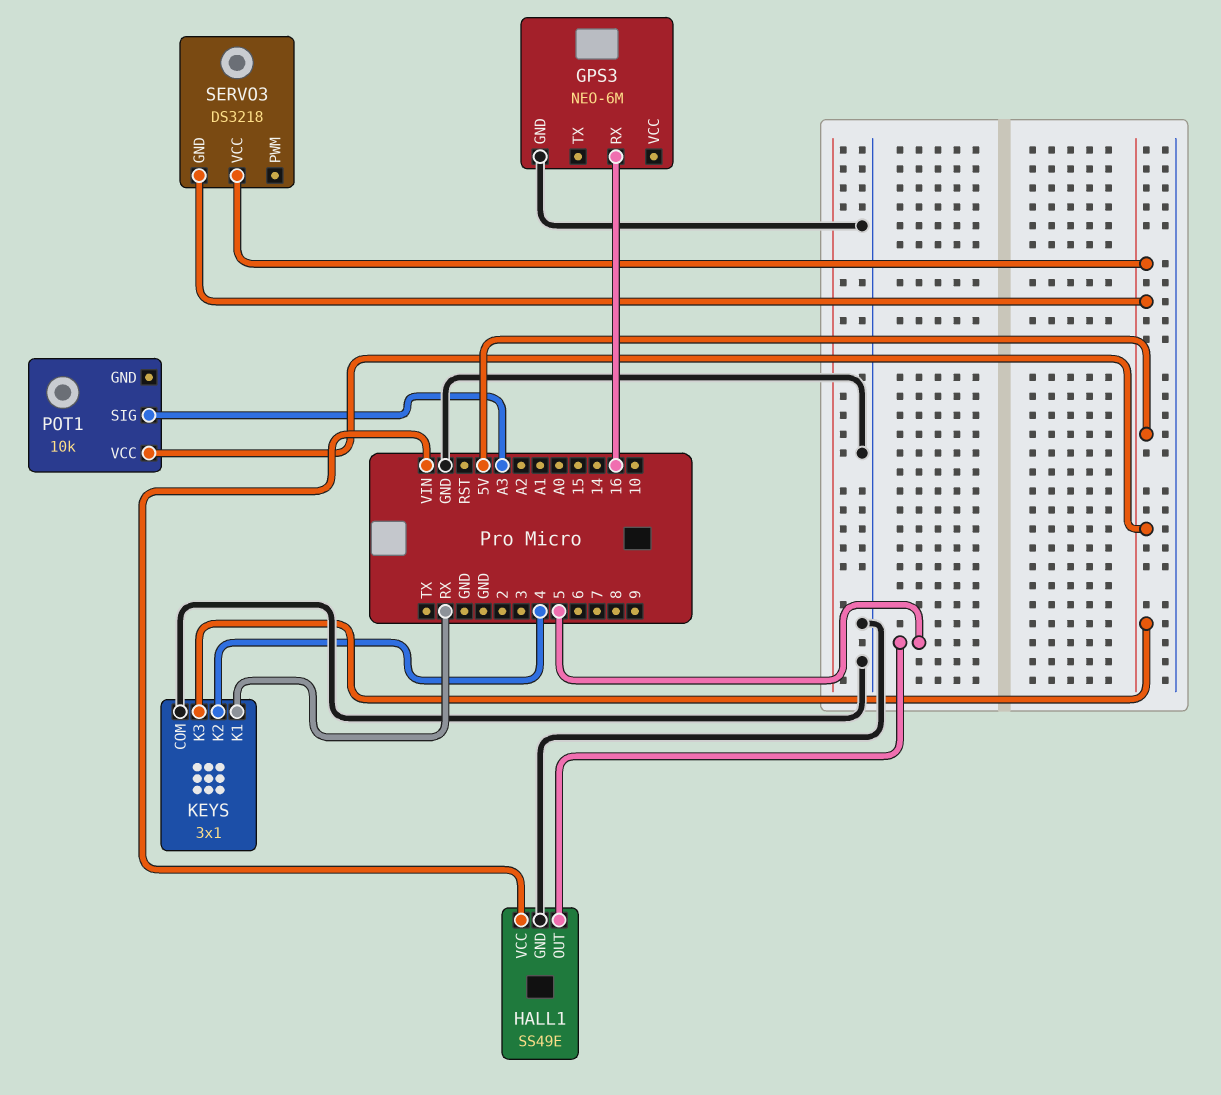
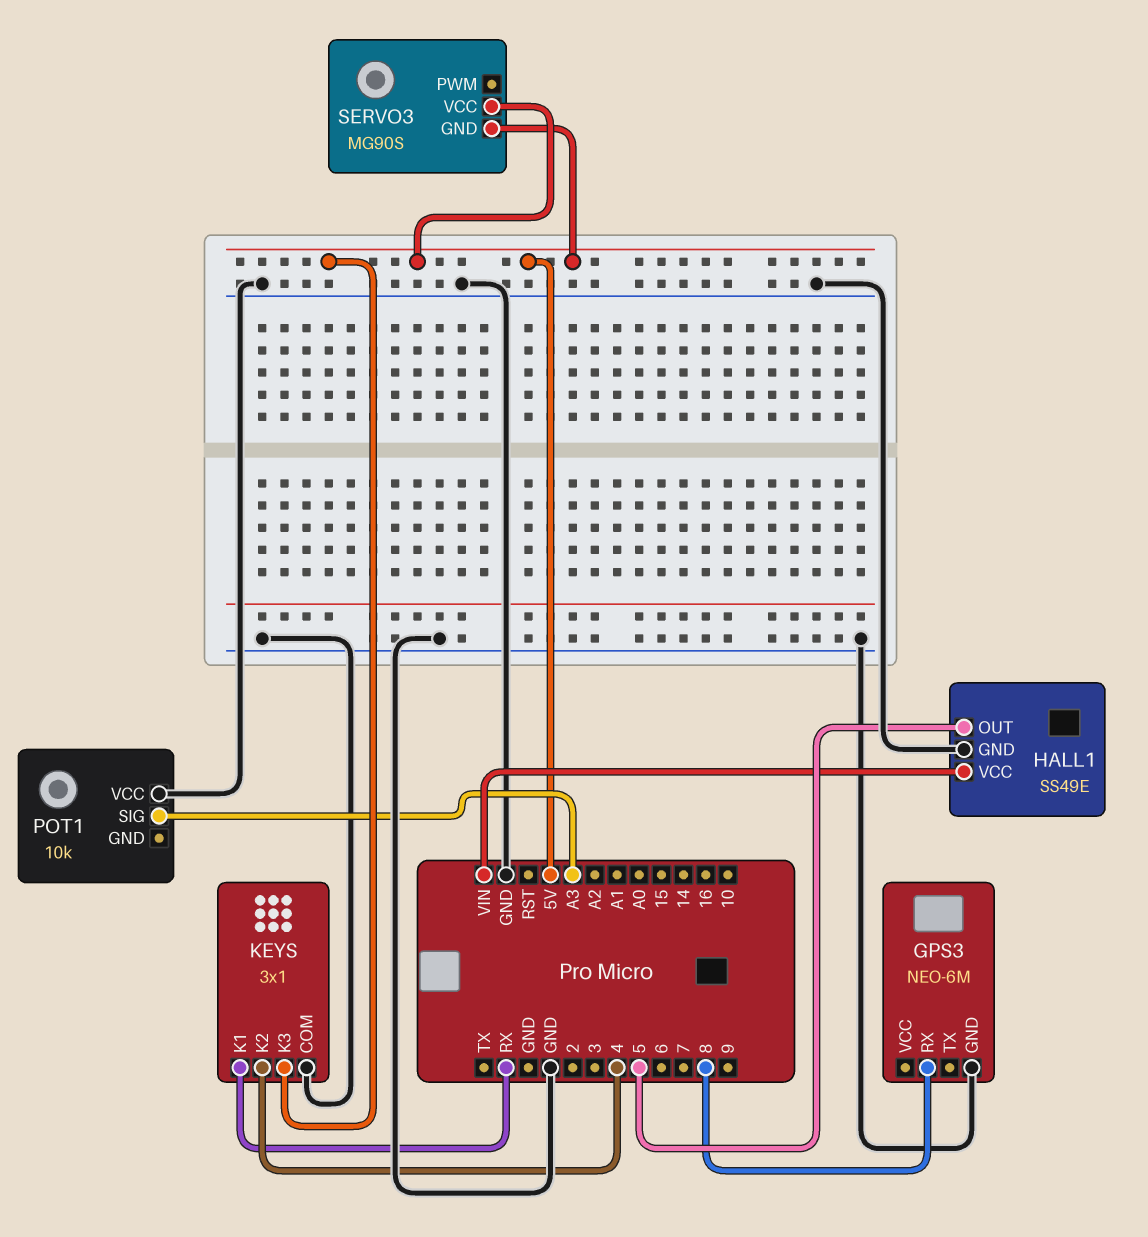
GPS3 pin RX: 16 -> 8
POT1 pin VCC: 5V -> GND
SERVO3: DS3218 -> MG90S

